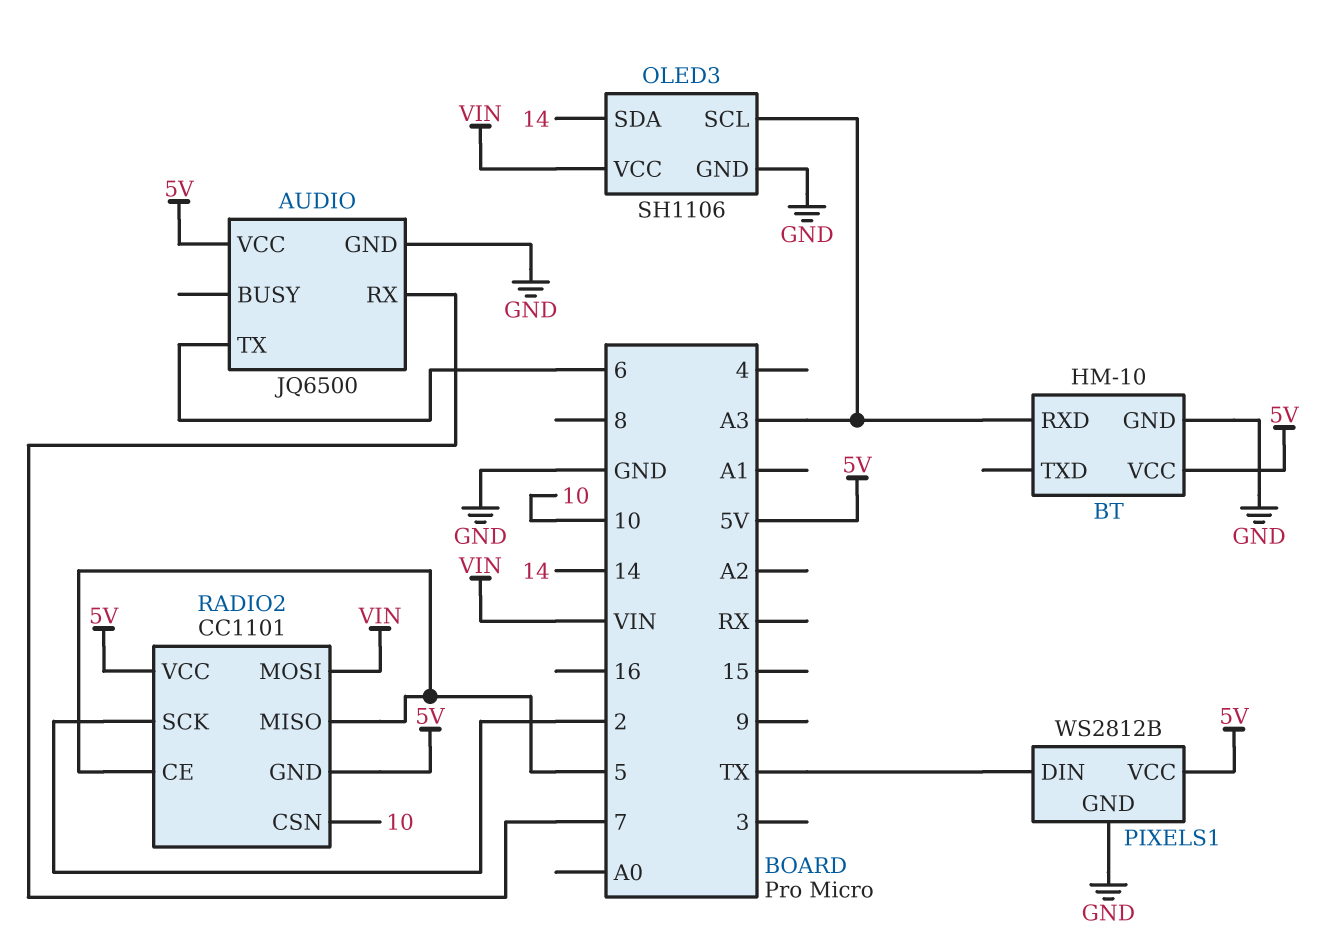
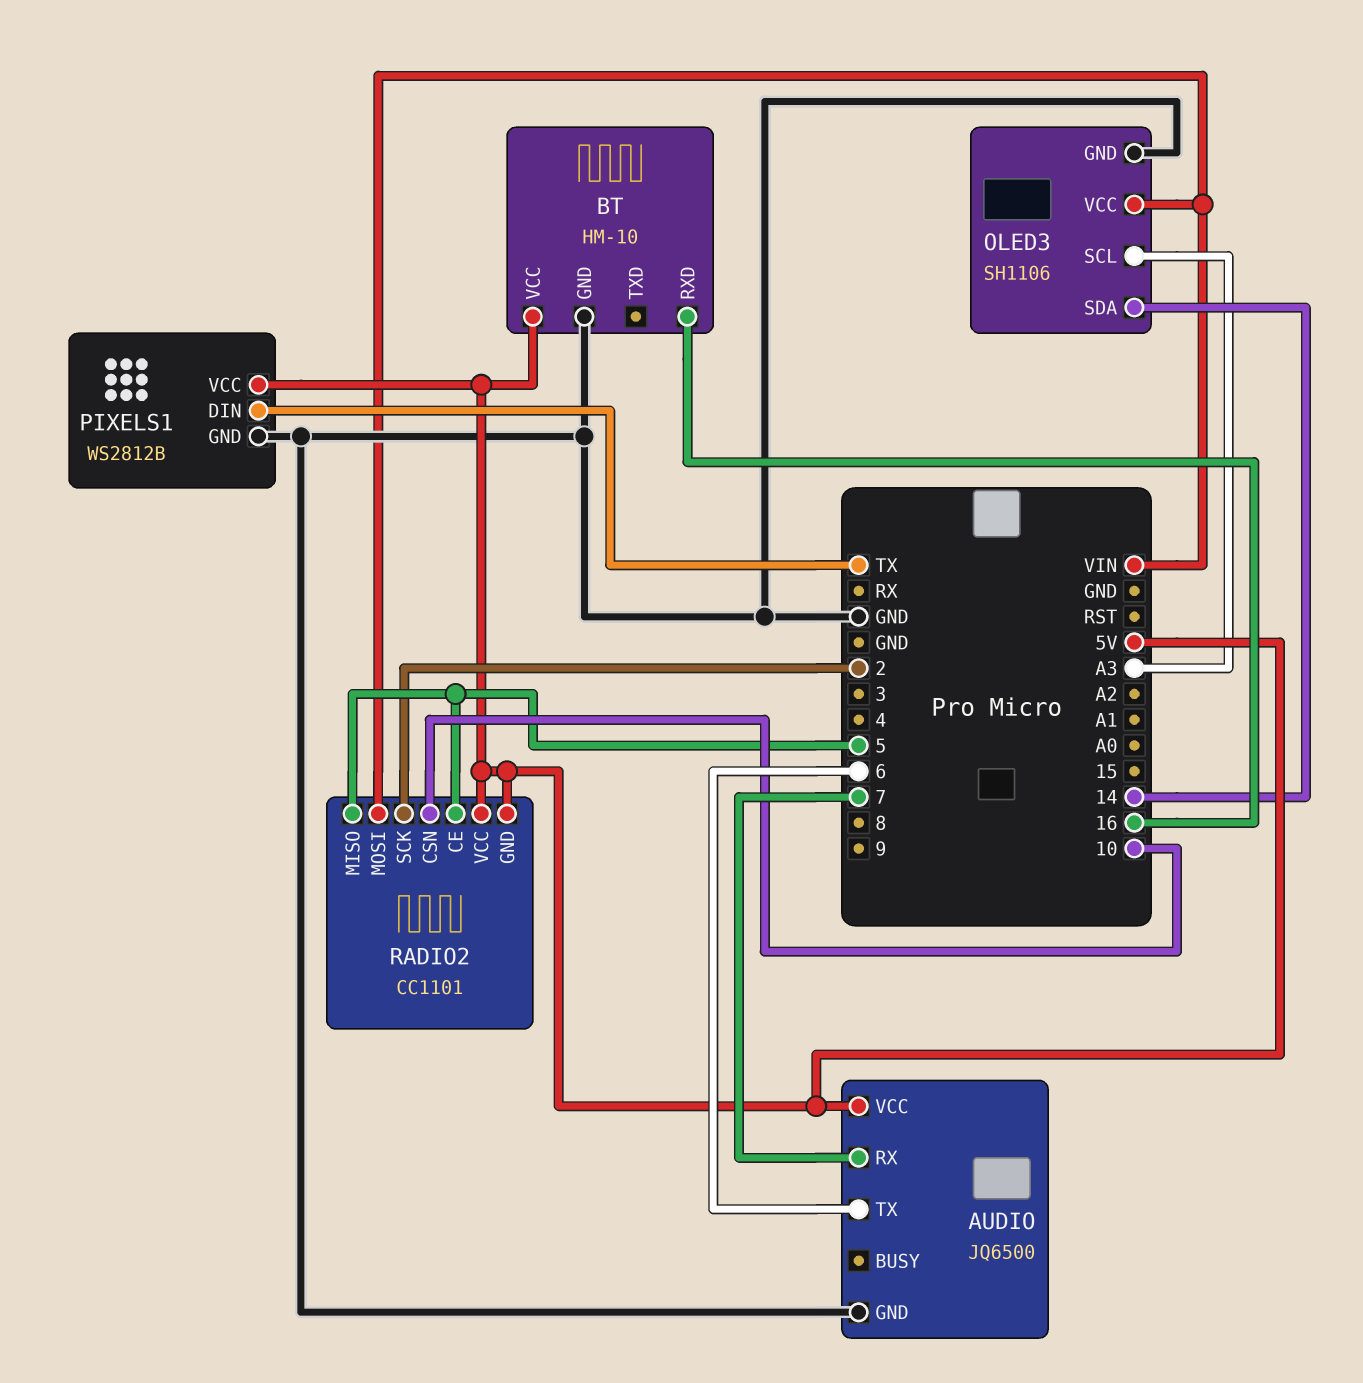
BT pin RXD: A3 -> 16

